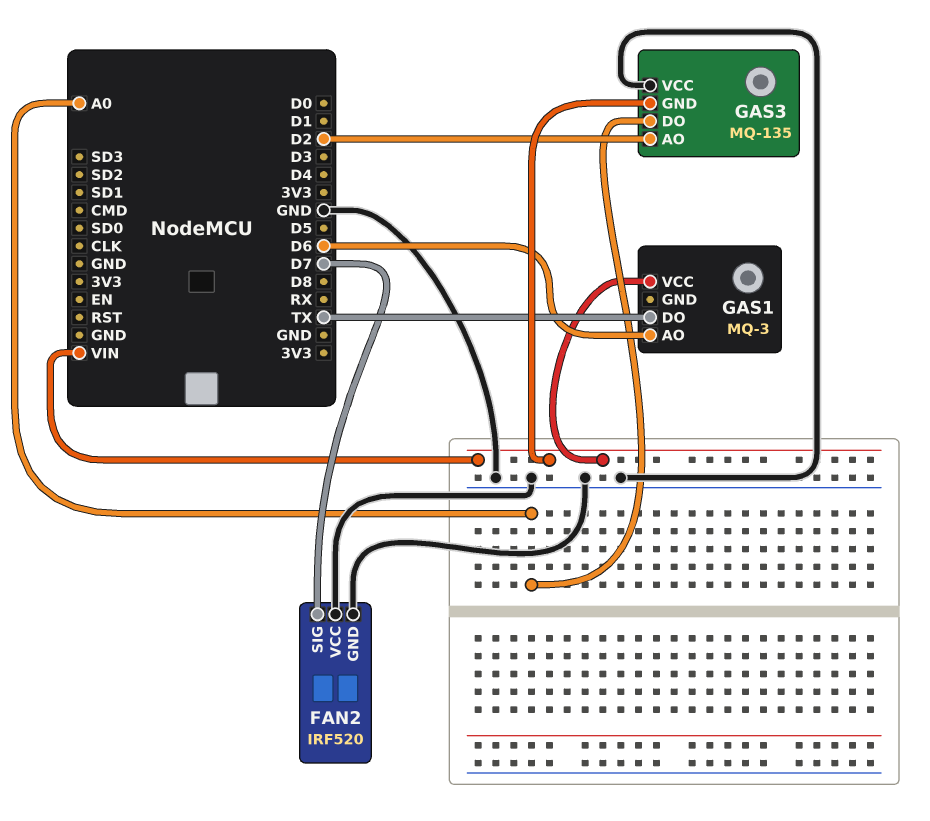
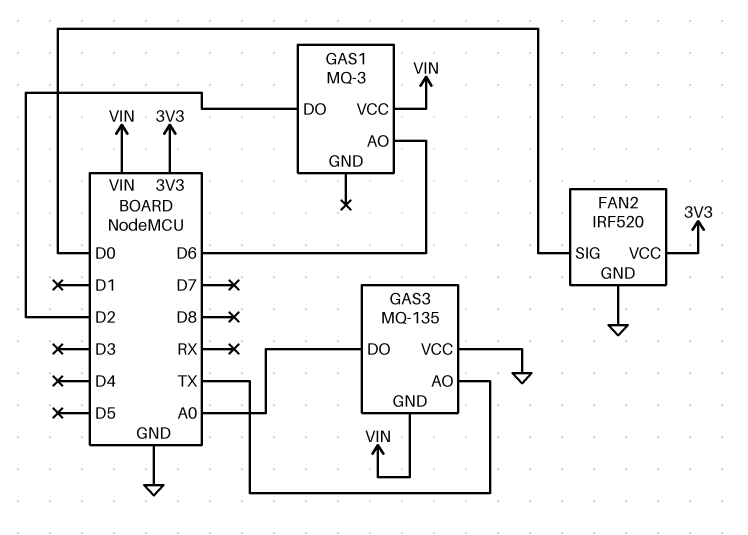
FAN2 pin SIG: D7 -> D0
FAN2 pin VCC: GND -> 3V3
GAS1 pin DO: TX -> D2
GAS3 pin AO: D2 -> TX

